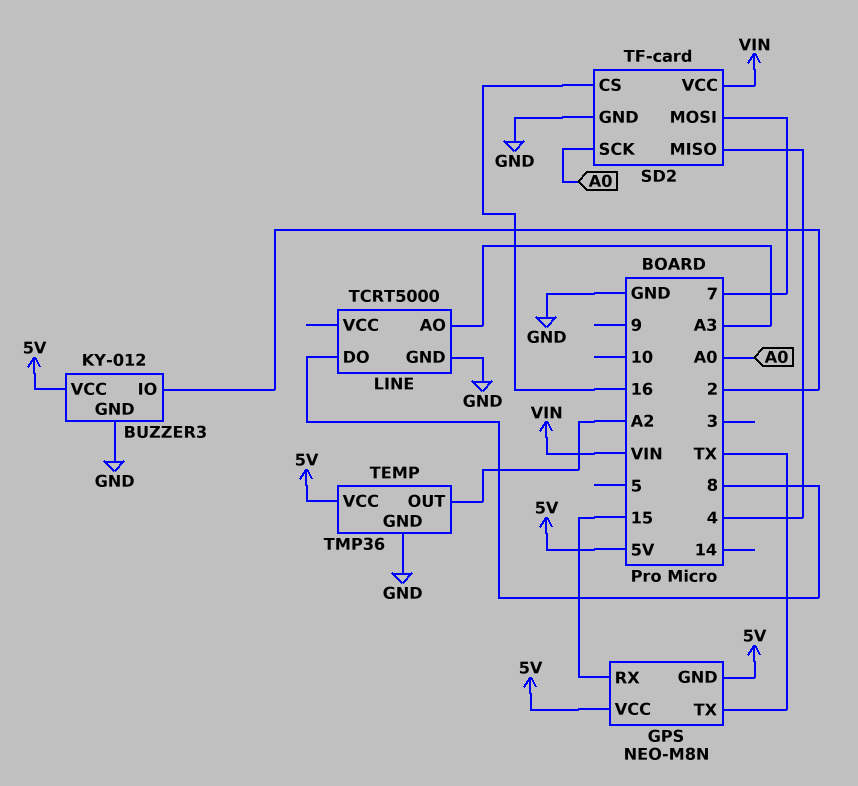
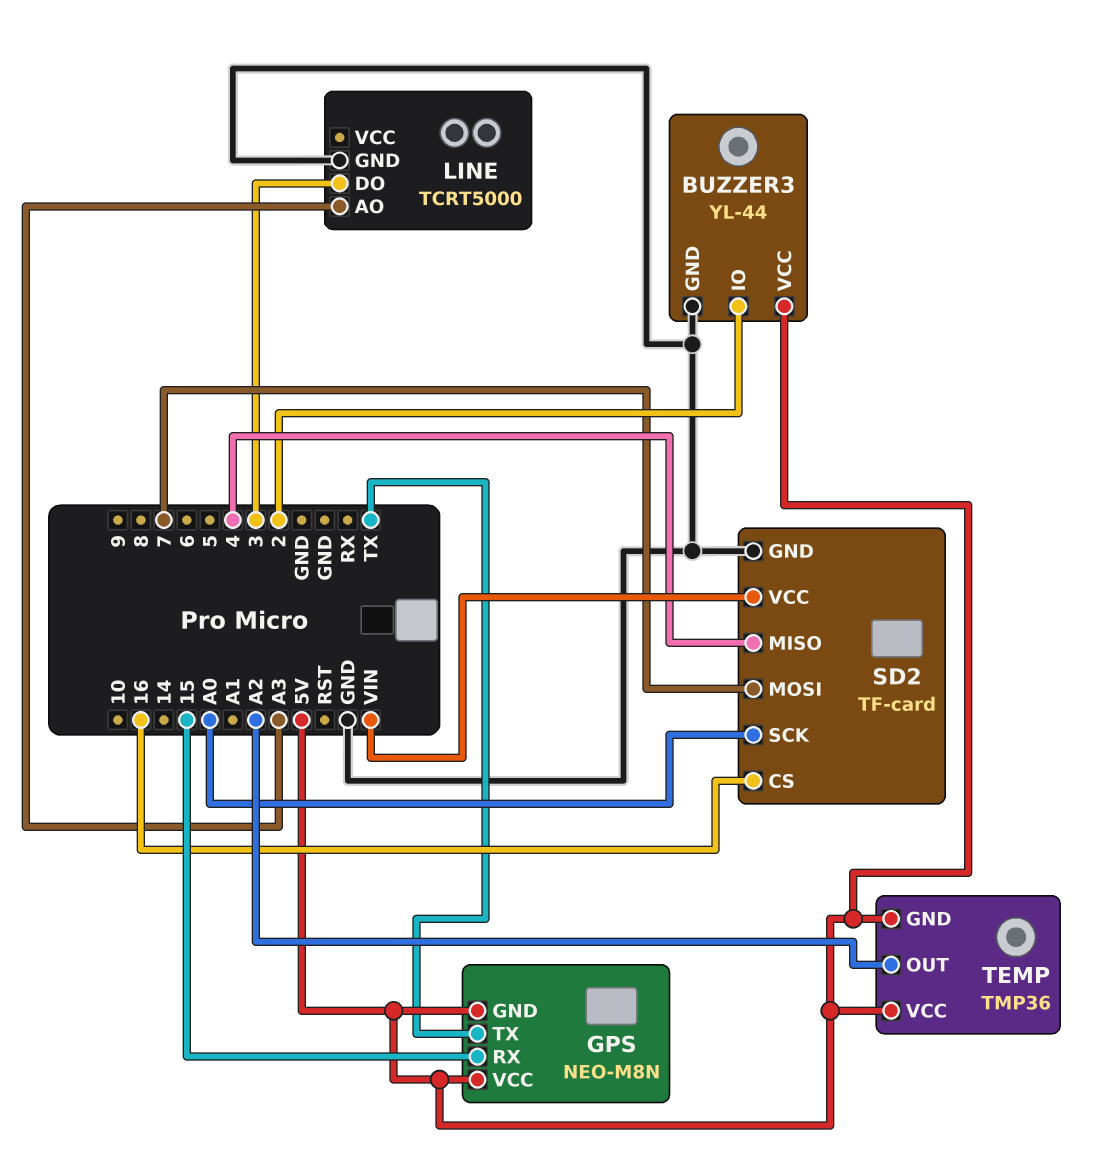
BUZZER3: KY-012 -> YL-44
LINE pin DO: 8 -> 3
TEMP pin GND: GND -> 5V

